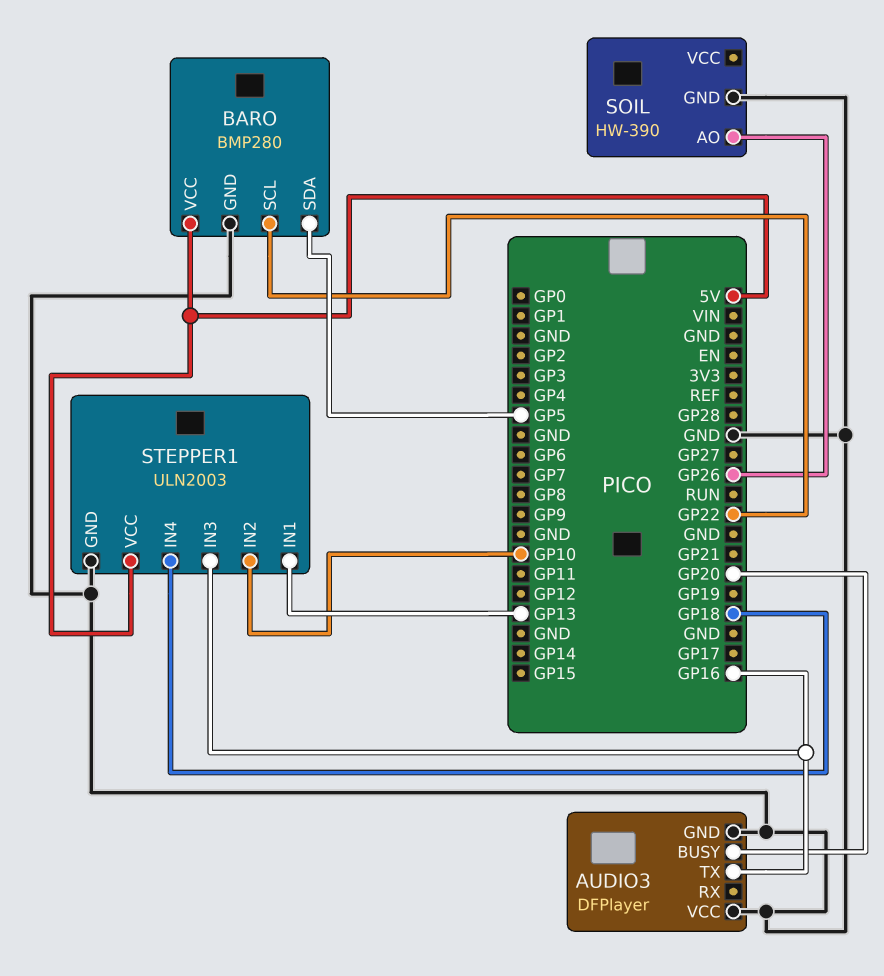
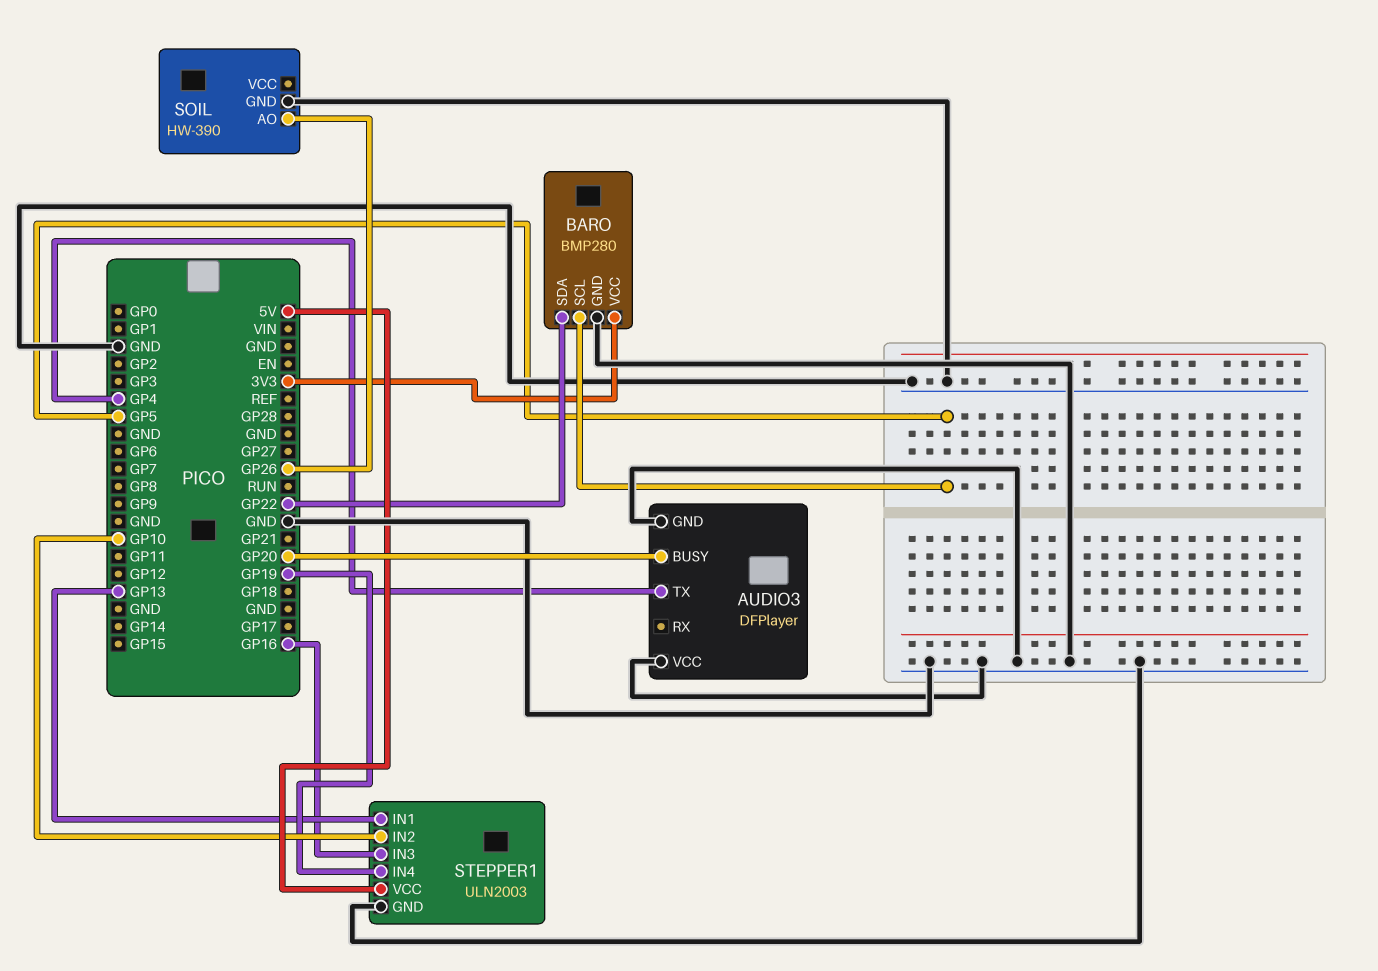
AUDIO3 pin TX: GP16 -> GP4
BARO pin SCL: GP22 -> GP5
BARO pin SDA: GP5 -> GP22
BARO pin VCC: 5V -> 3V3
STEPPER1 pin IN4: GP18 -> GP19

